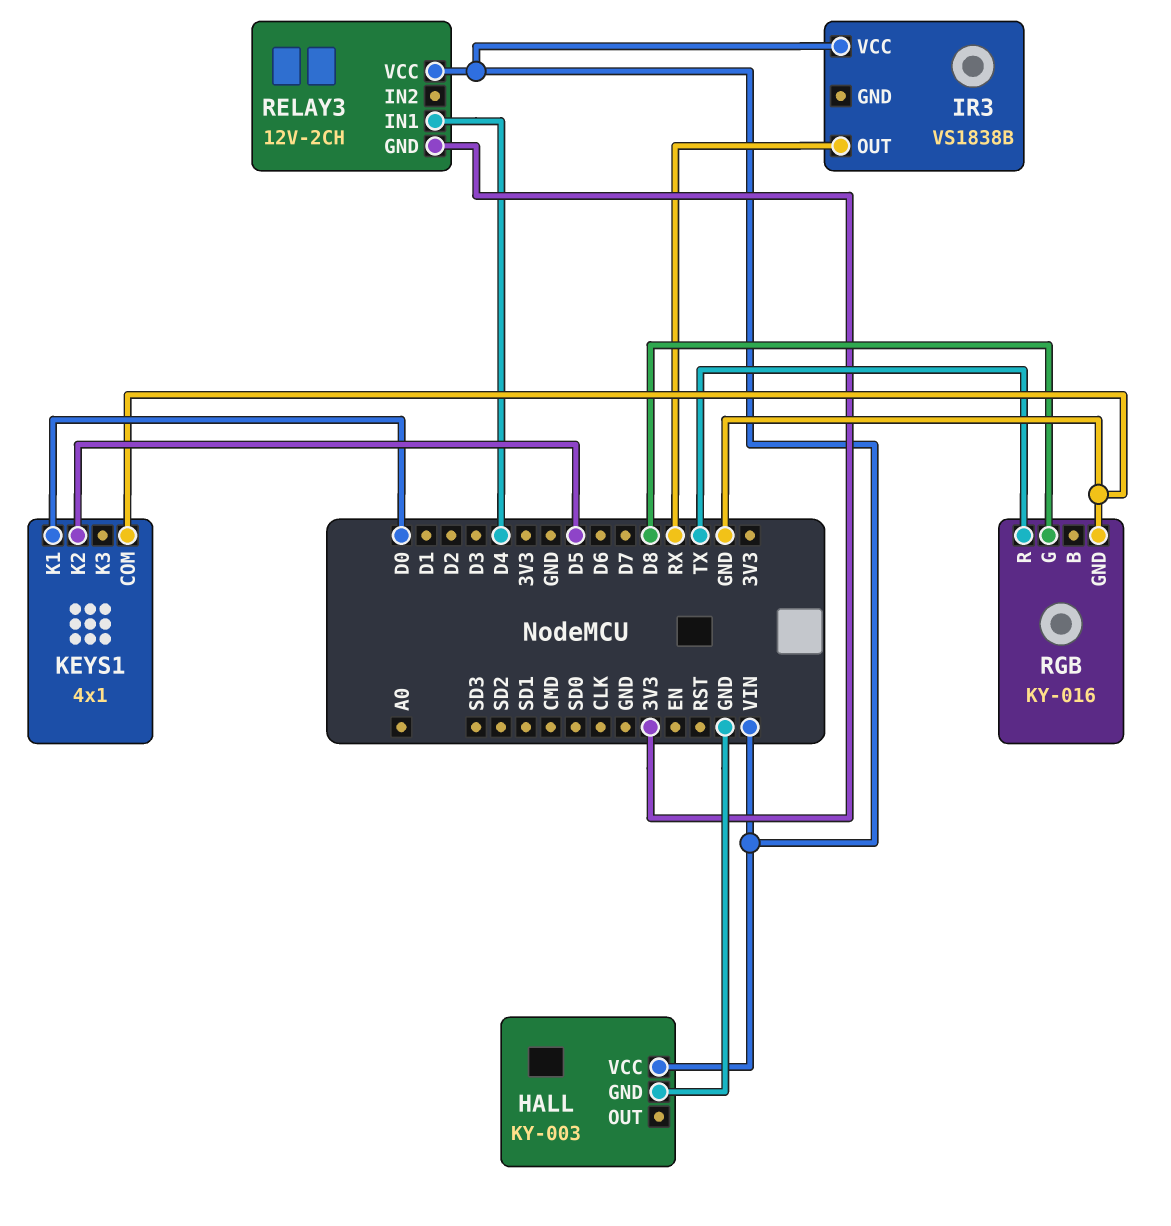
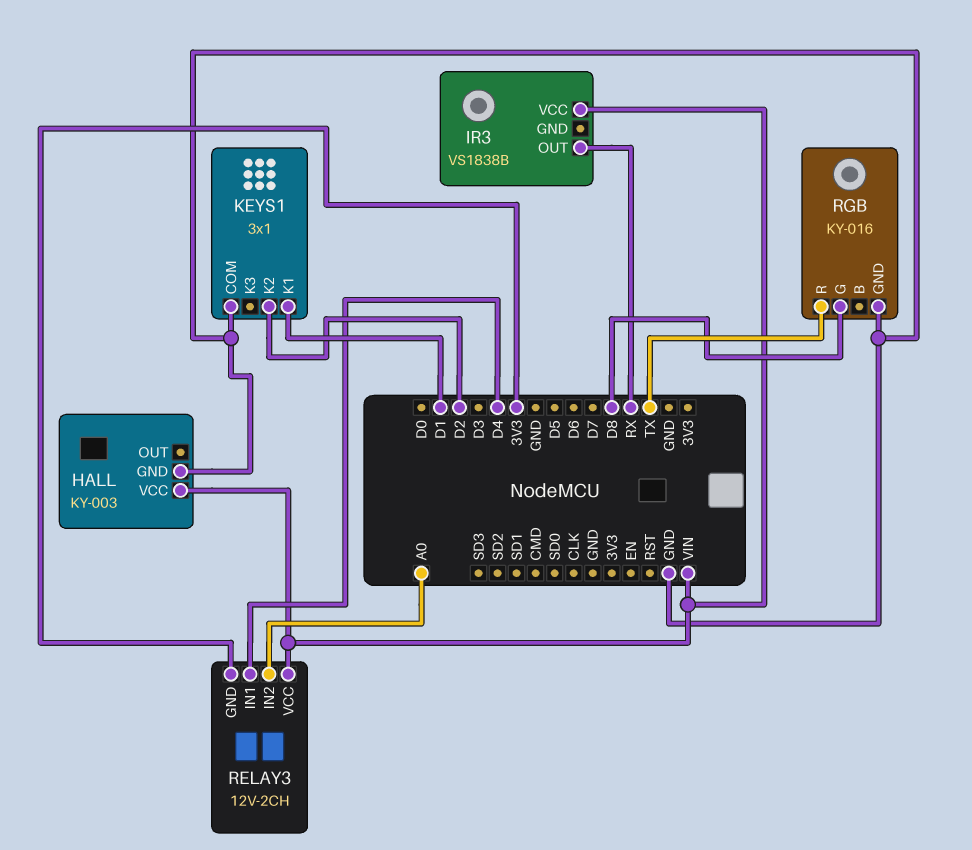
KEYS1: 4x1 -> 3x1
KEYS1 pin K1: D0 -> D1
KEYS1 pin K2: D5 -> D2
RELAY3 pin IN2: none -> A0

